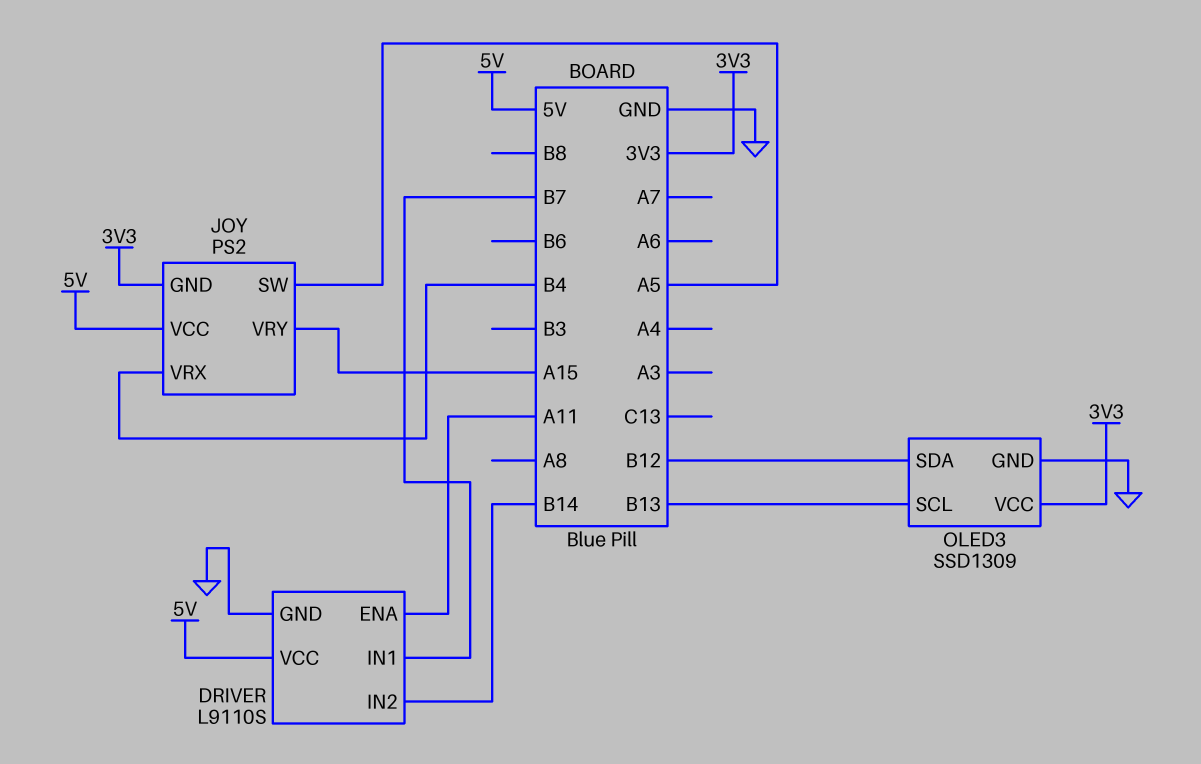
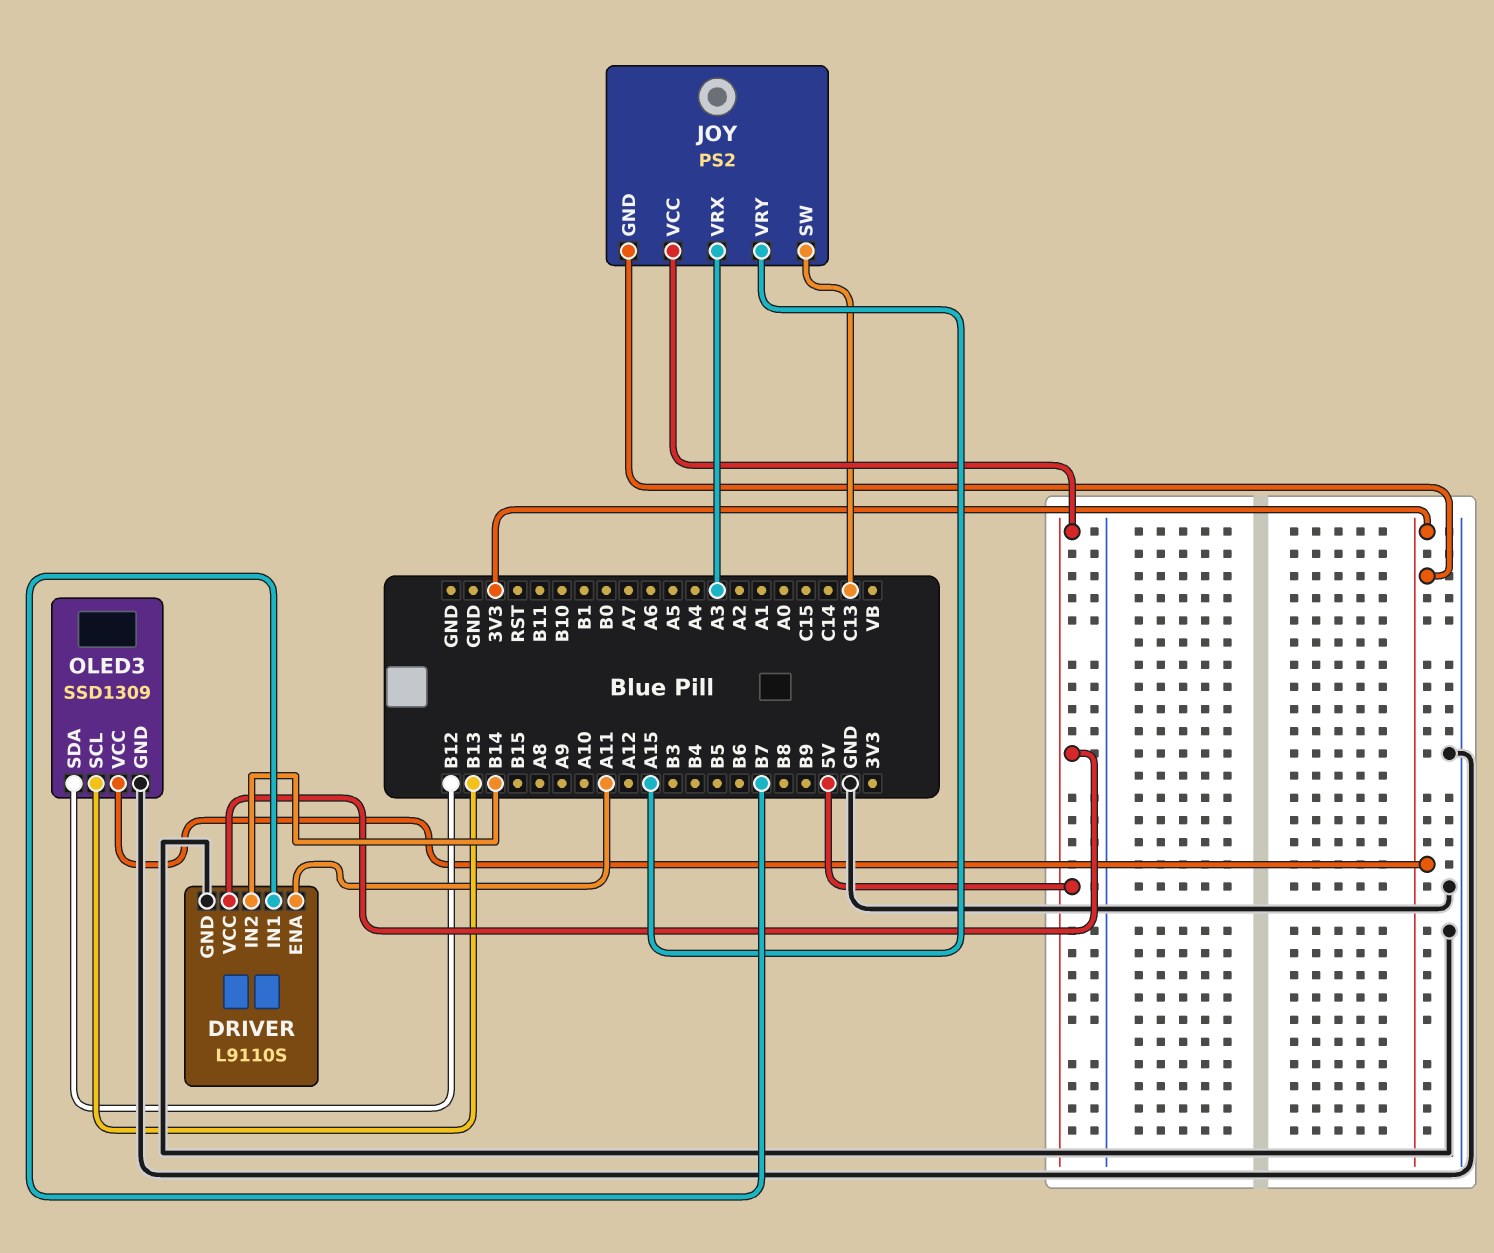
JOY pin SW: A5 -> C13
JOY pin VRX: B4 -> A3

